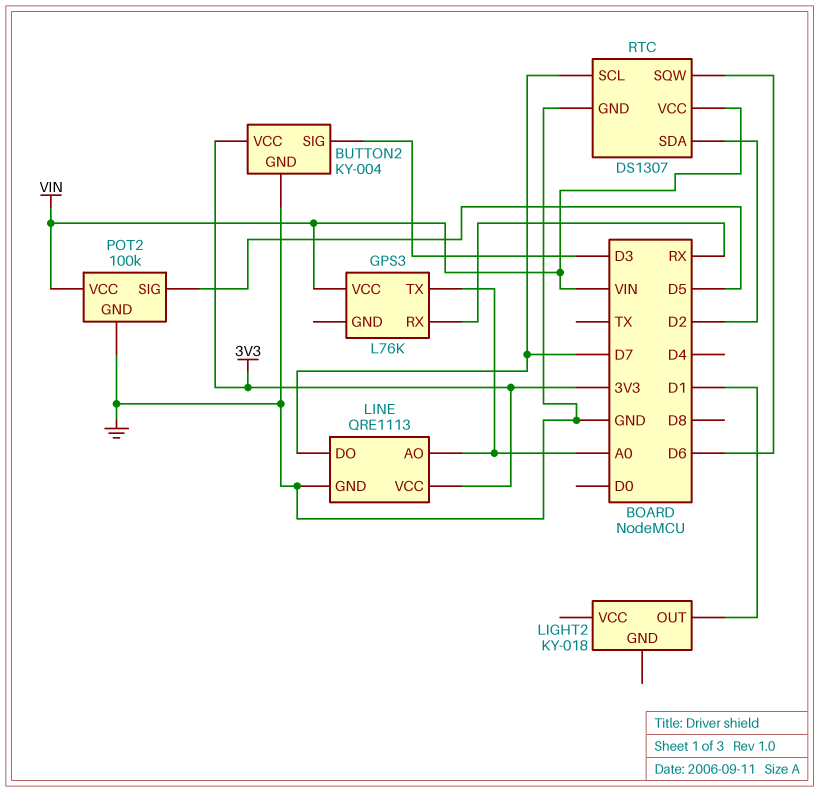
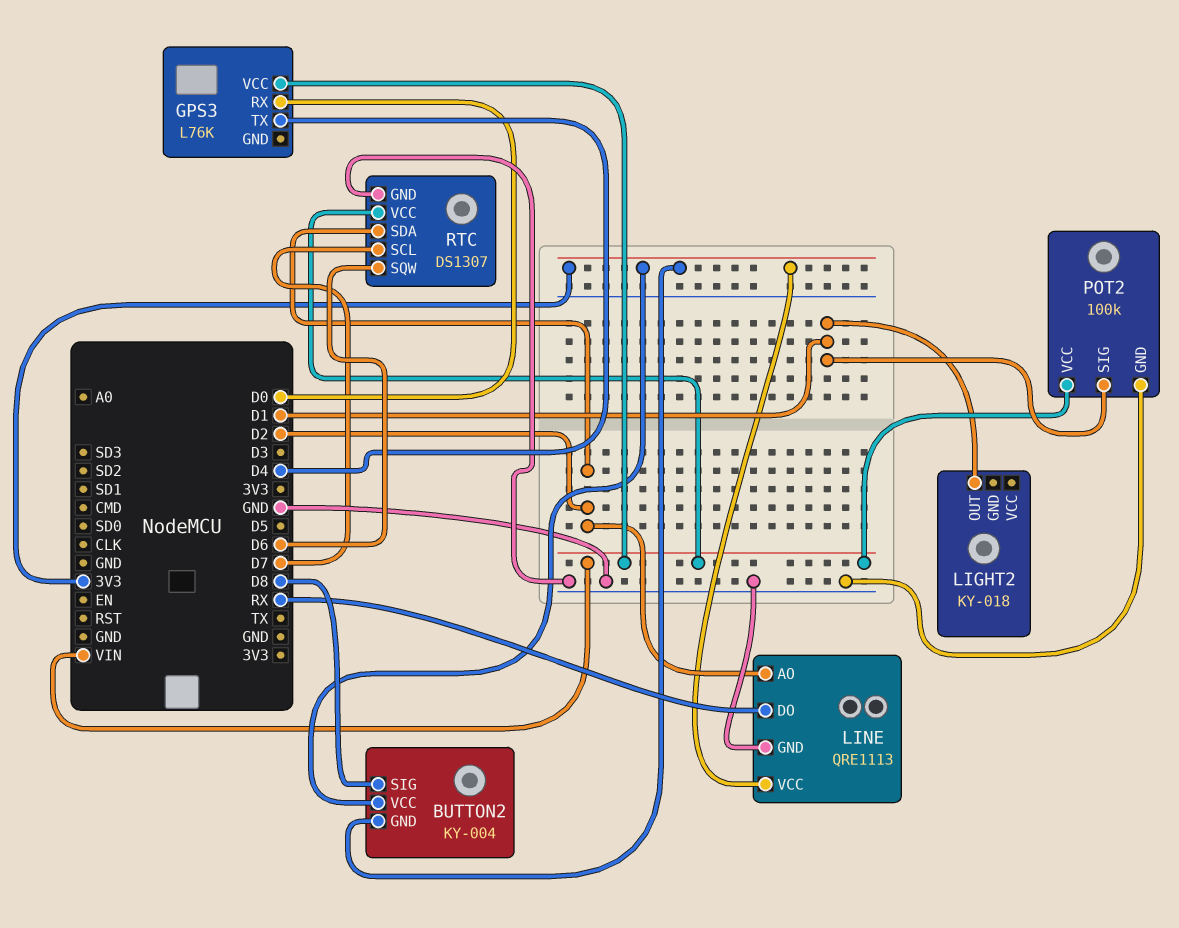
BUTTON2 pin GND: GND -> 3V3
BUTTON2 pin SIG: D3 -> D8
GPS3 pin RX: RX -> D0
GPS3 pin TX: A0 -> D4
LINE pin AO: A0 -> D2
LINE pin DO: D7 -> RX
POT2 pin SIG: D5 -> D1

